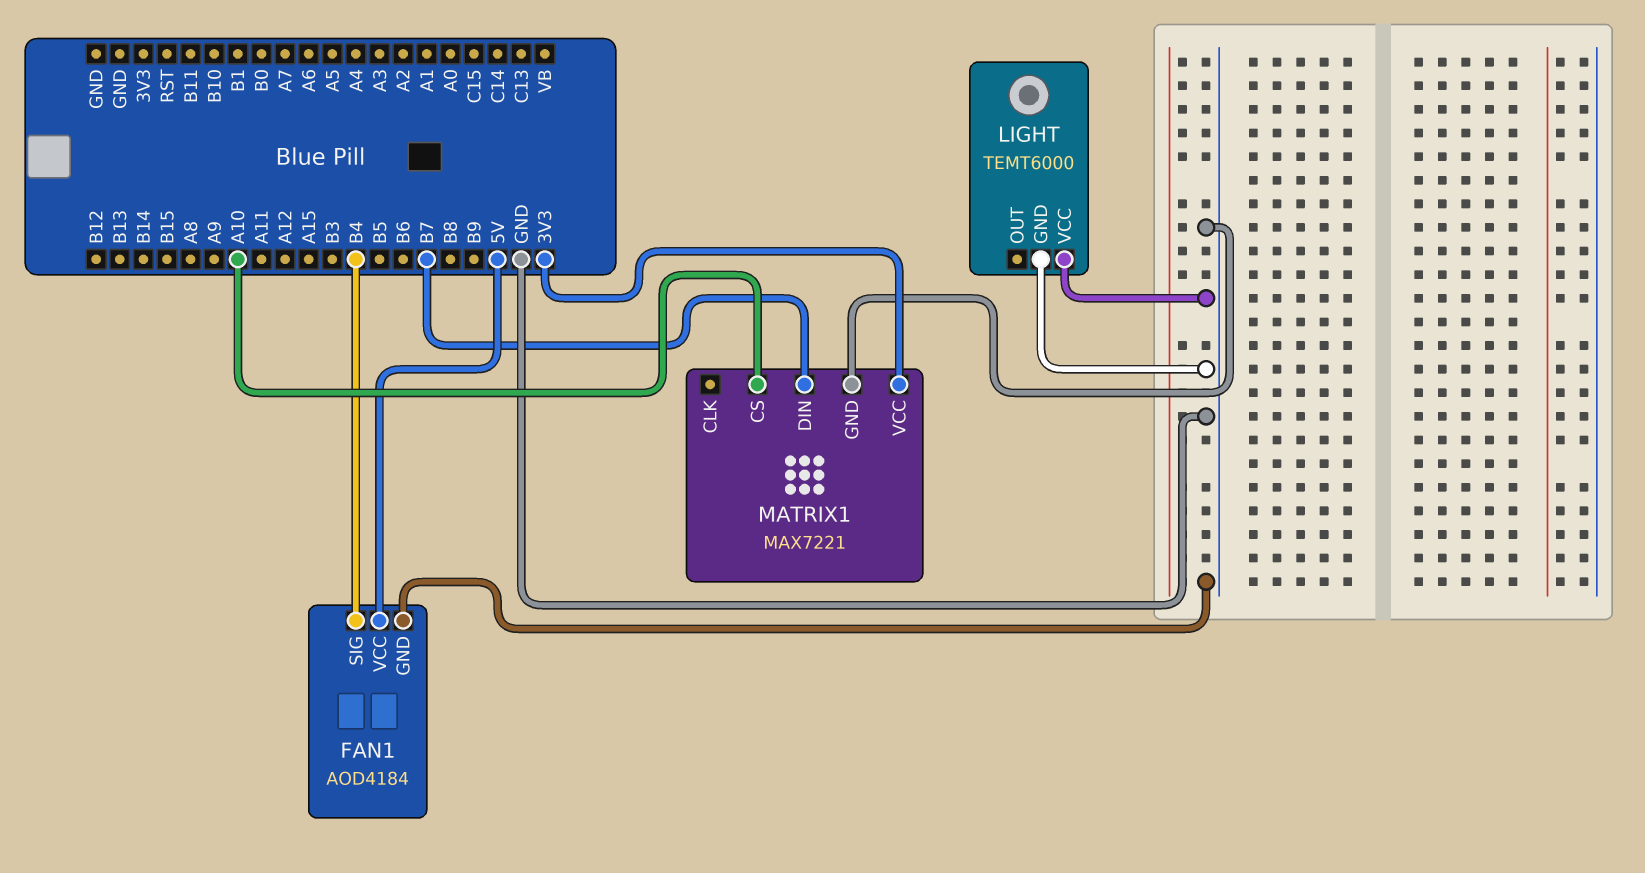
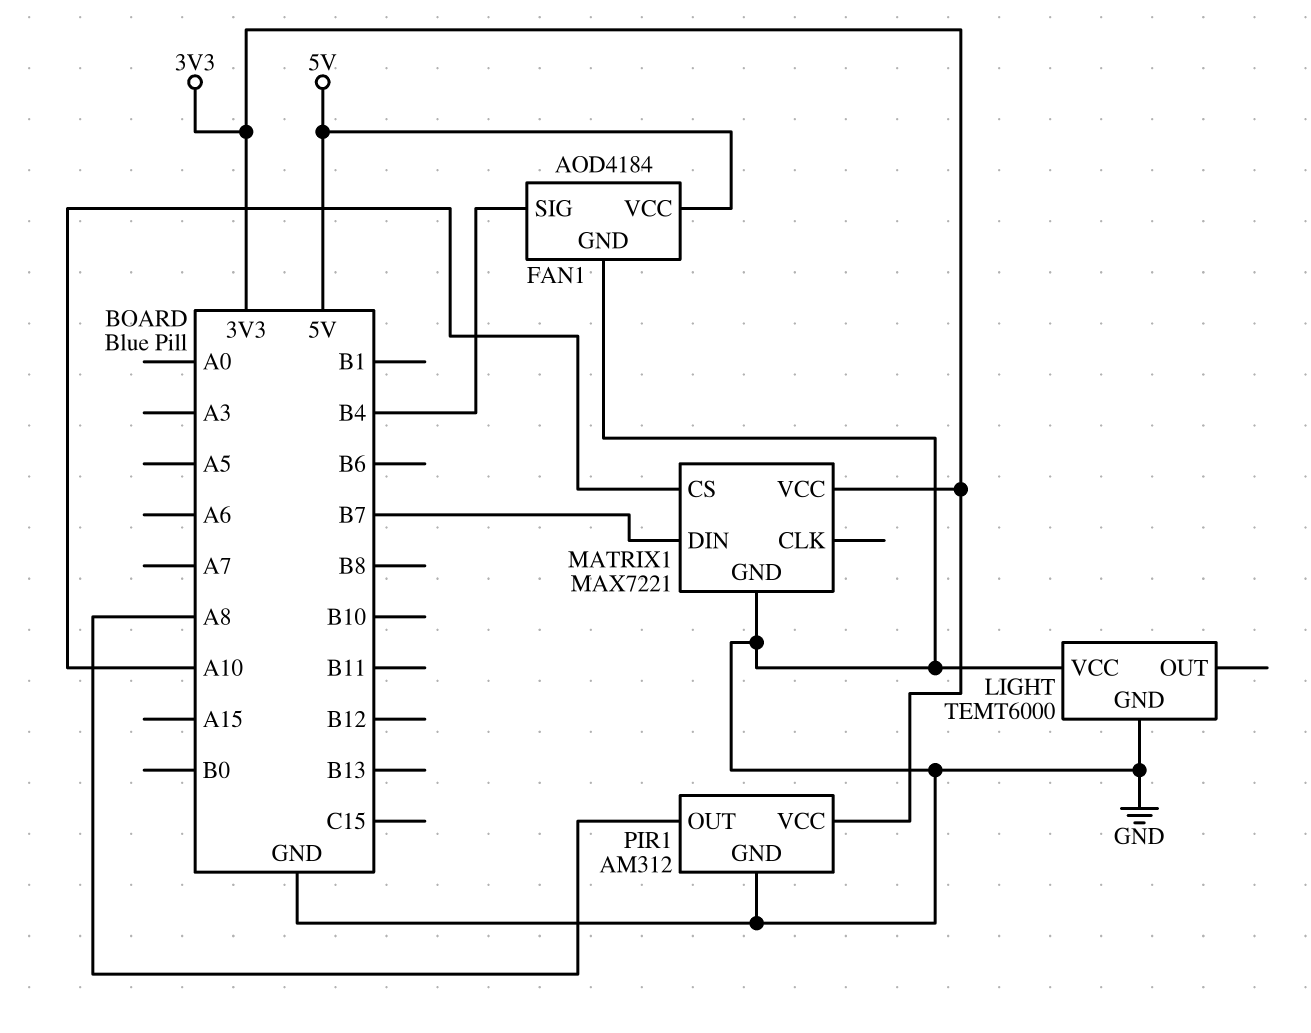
PIR1: none -> AM312
PIR1 pin GND: none -> GND
PIR1 pin OUT: none -> A8
PIR1 pin VCC: none -> 3V3

